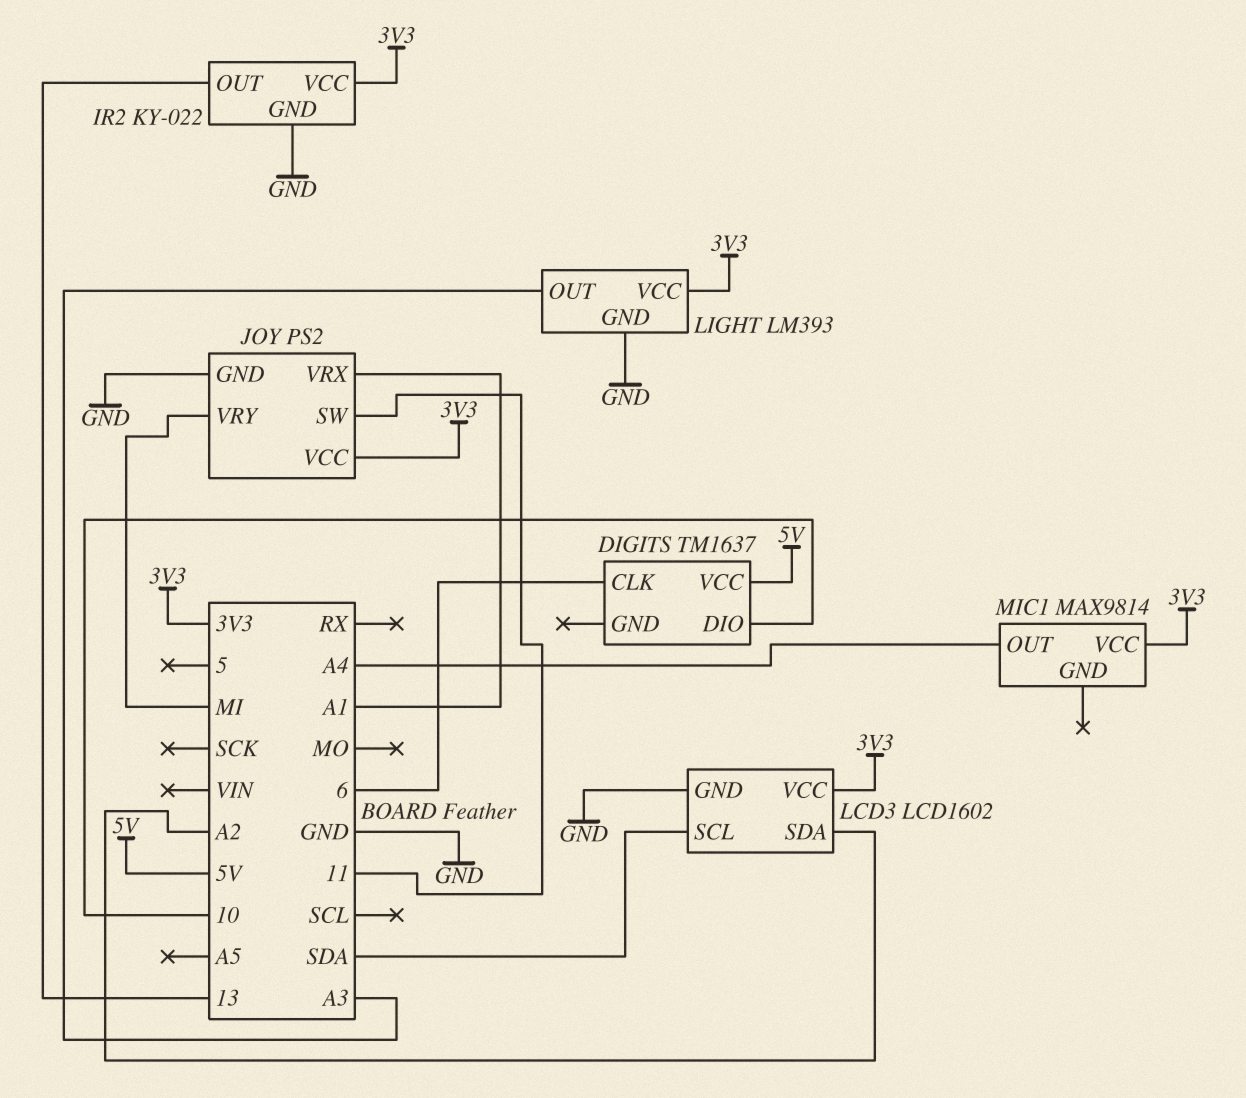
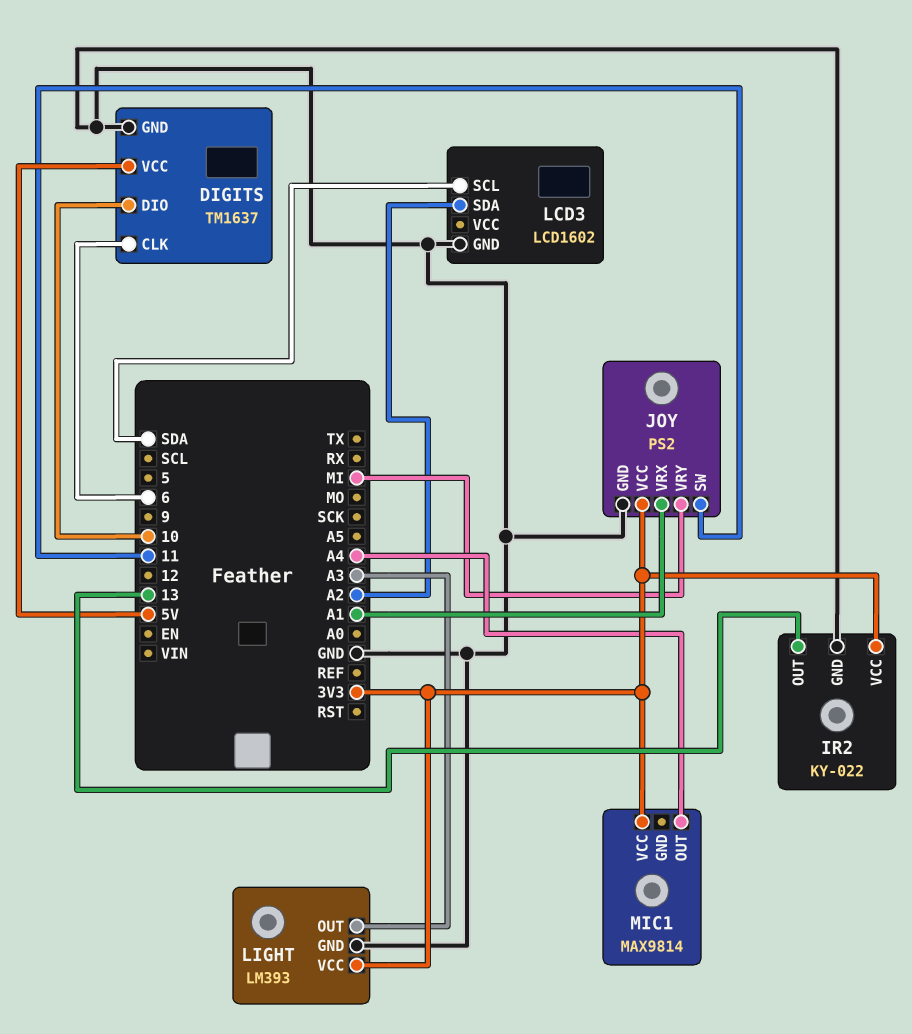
DIGITS pin GND: none -> GND
LCD3 pin VCC: 3V3 -> none

